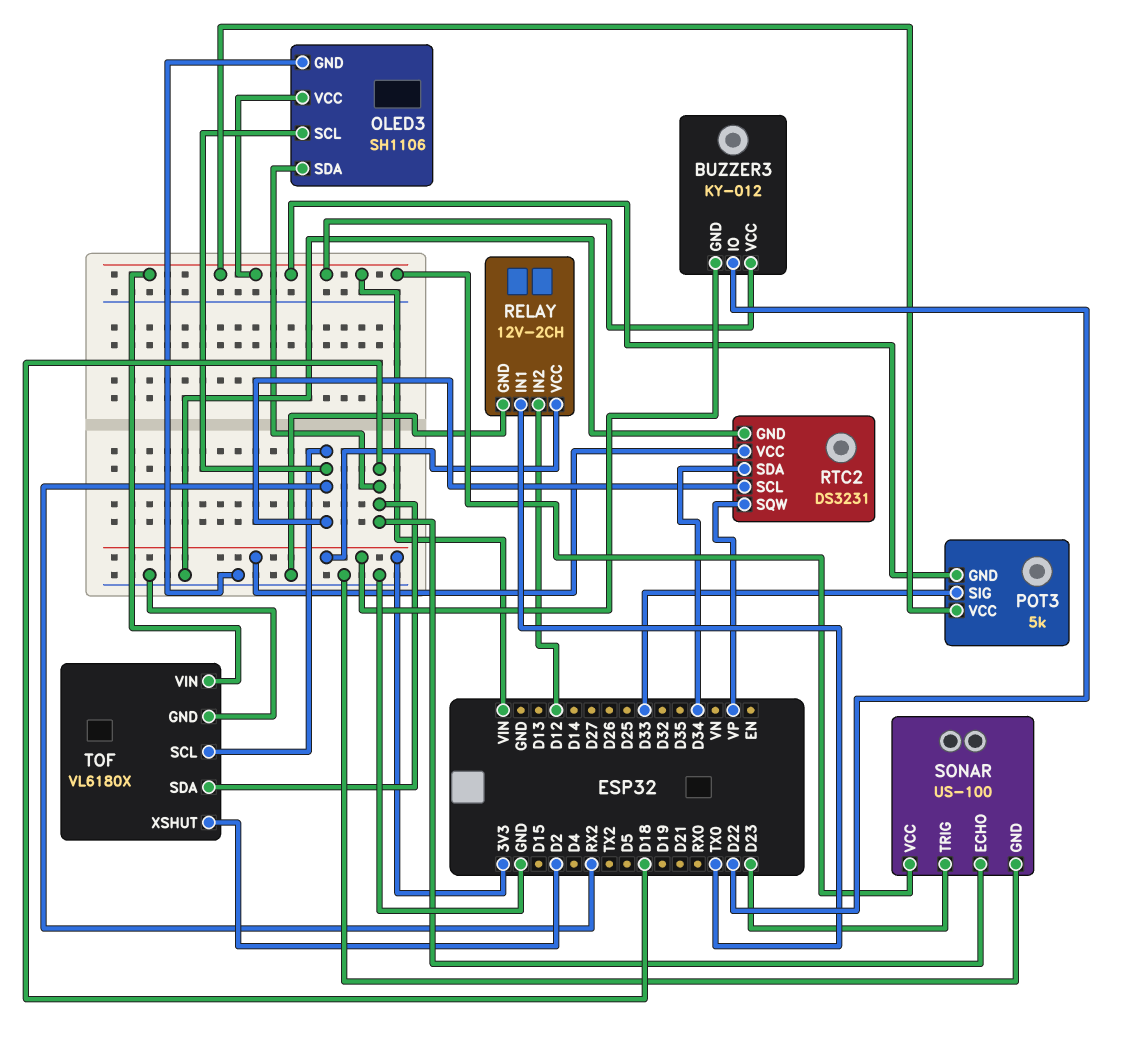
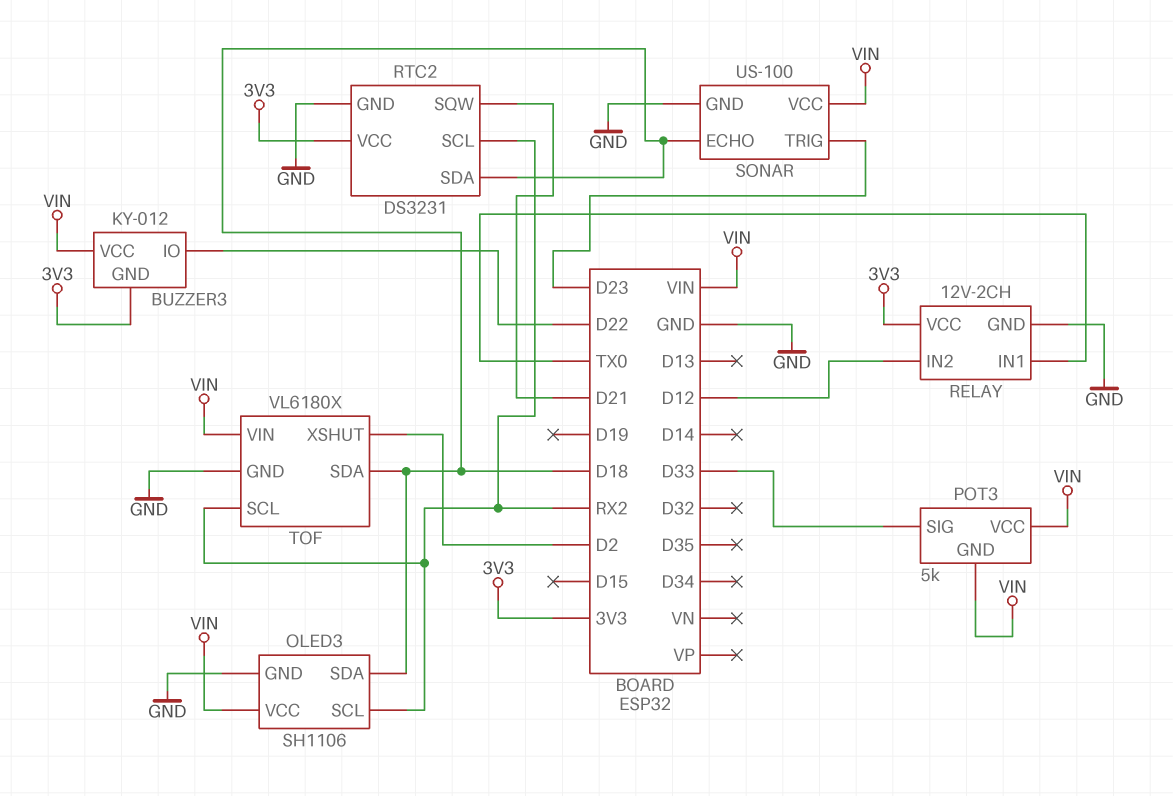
RTC2 pin SDA: D34 -> D18
RTC2 pin SQW: VP -> D21

